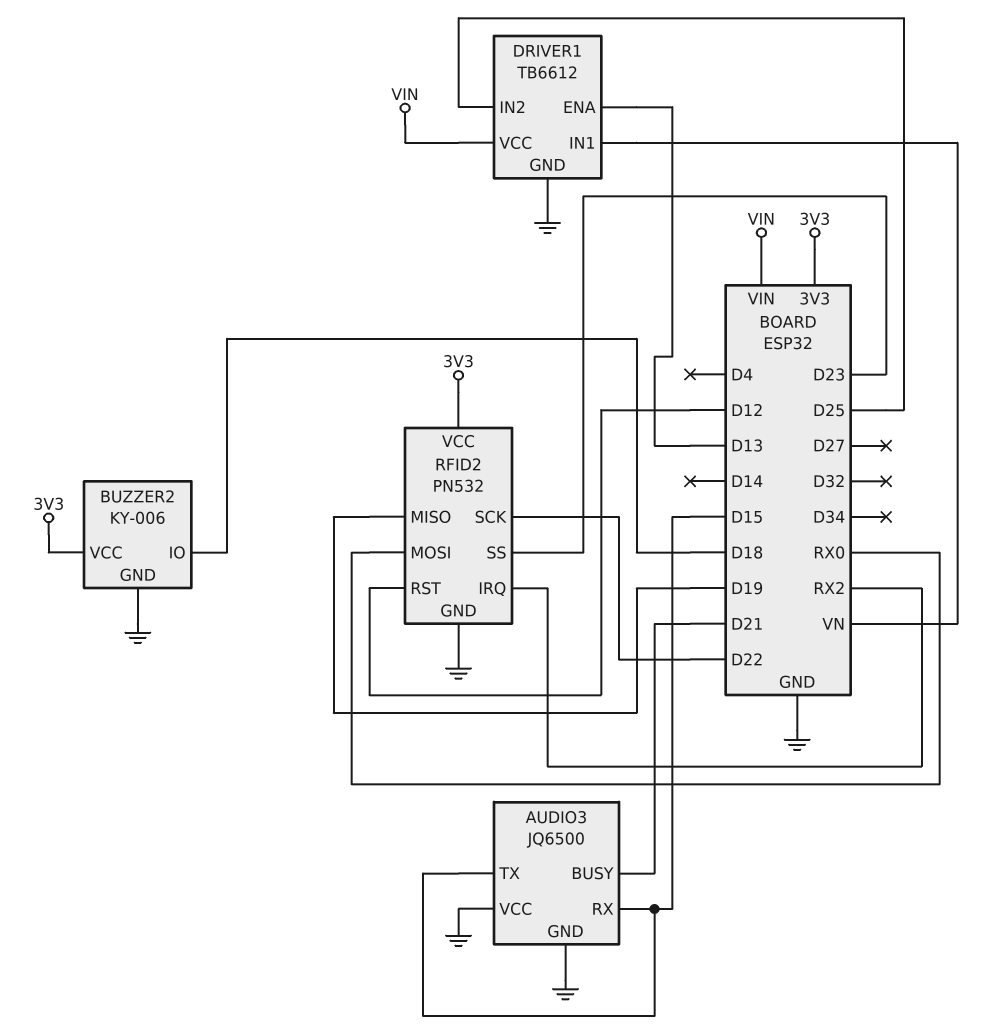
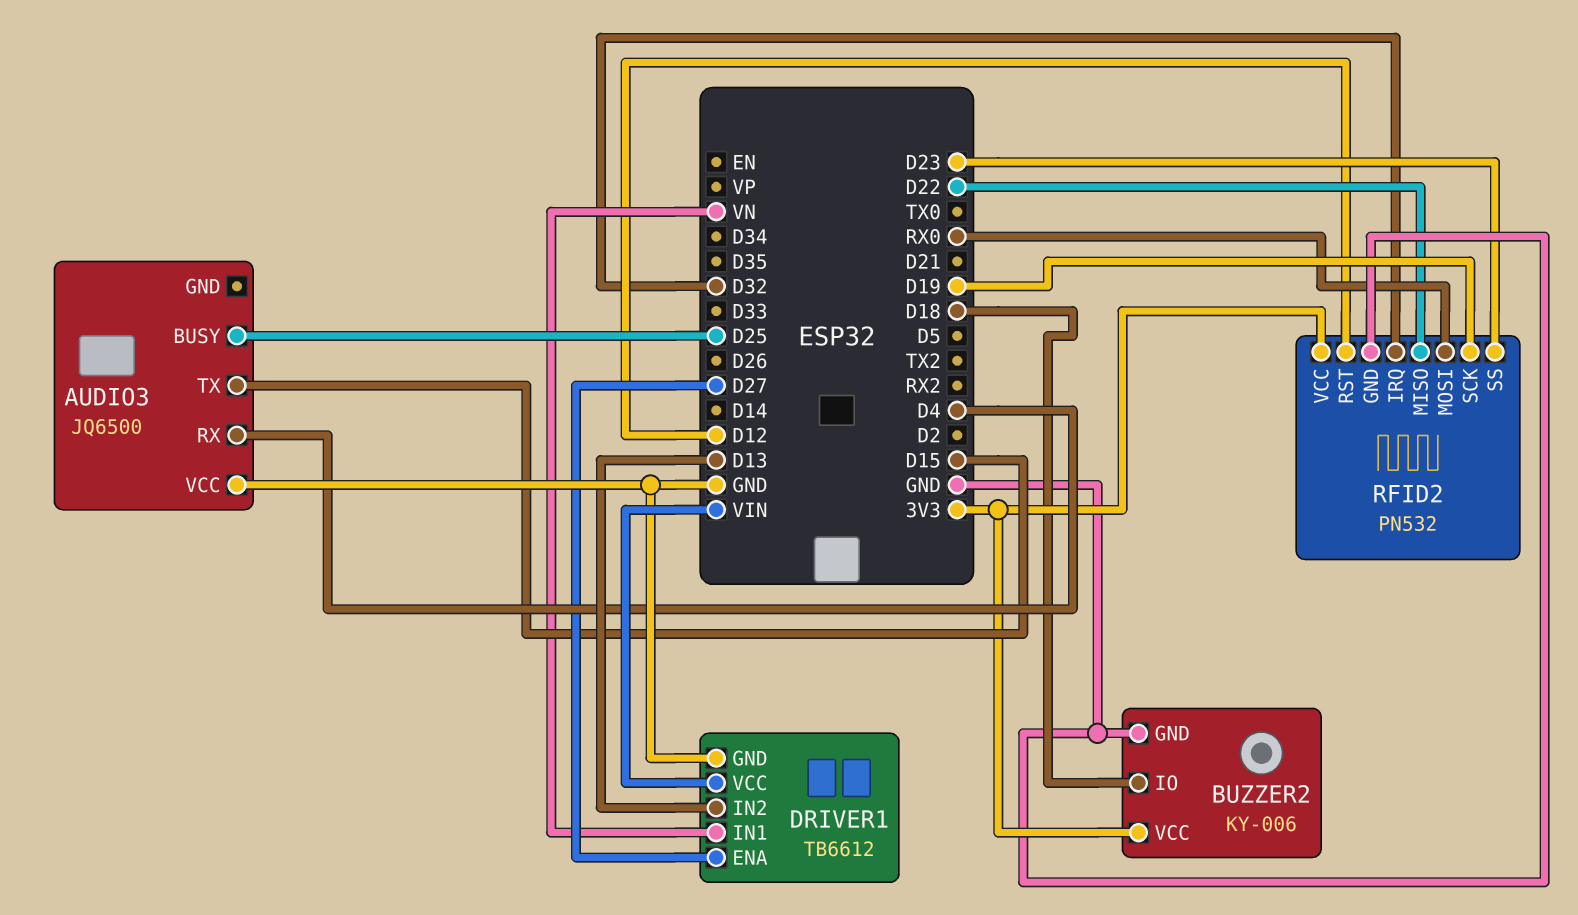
AUDIO3 pin BUSY: D21 -> D25
AUDIO3 pin GND: GND -> none
AUDIO3 pin RX: D15 -> D4
DRIVER1 pin ENA: D13 -> D27
DRIVER1 pin IN2: D25 -> D13
RFID2 pin IRQ: RX2 -> D32
RFID2 pin MISO: D19 -> D22
RFID2 pin SCK: D22 -> D19

